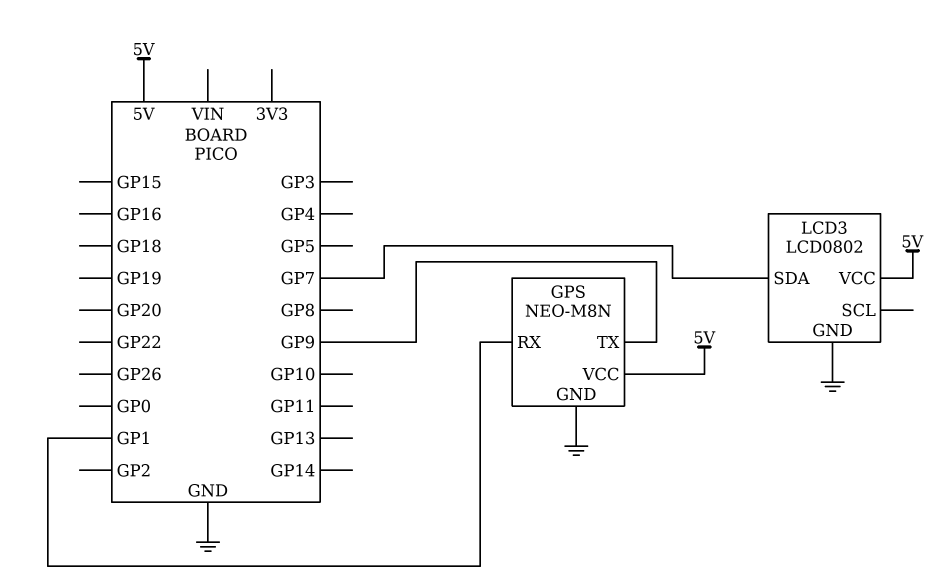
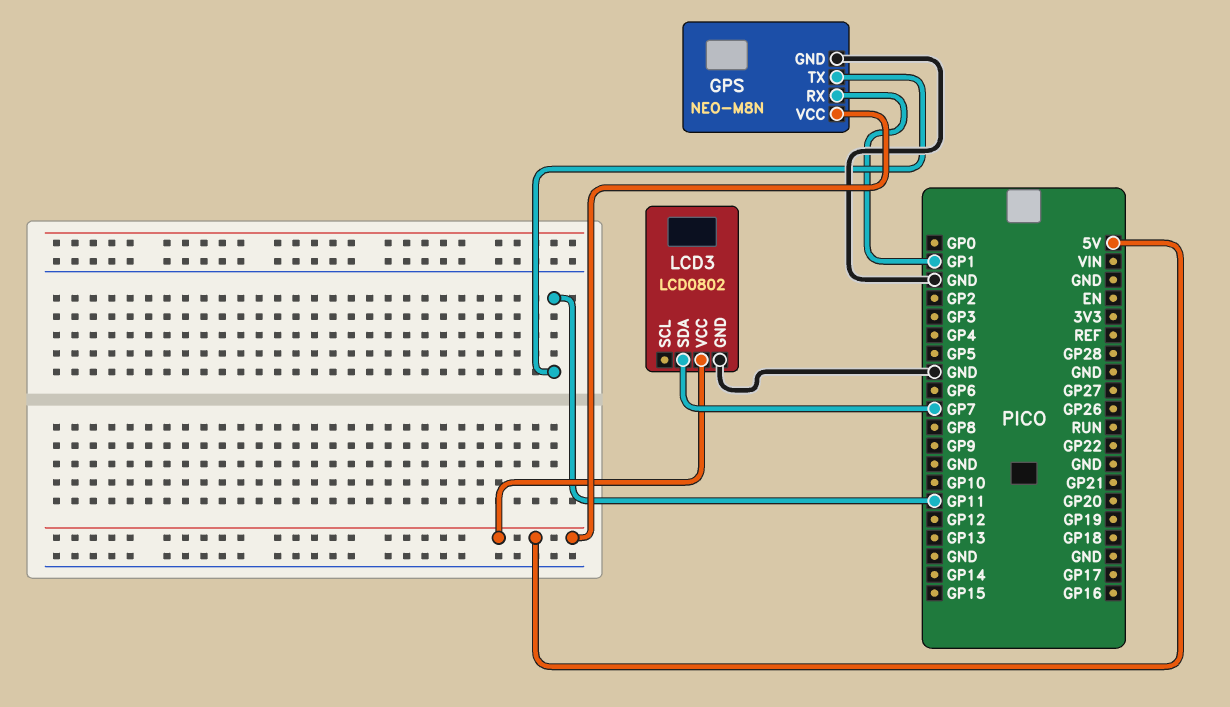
GPS pin TX: GP9 -> GP11

